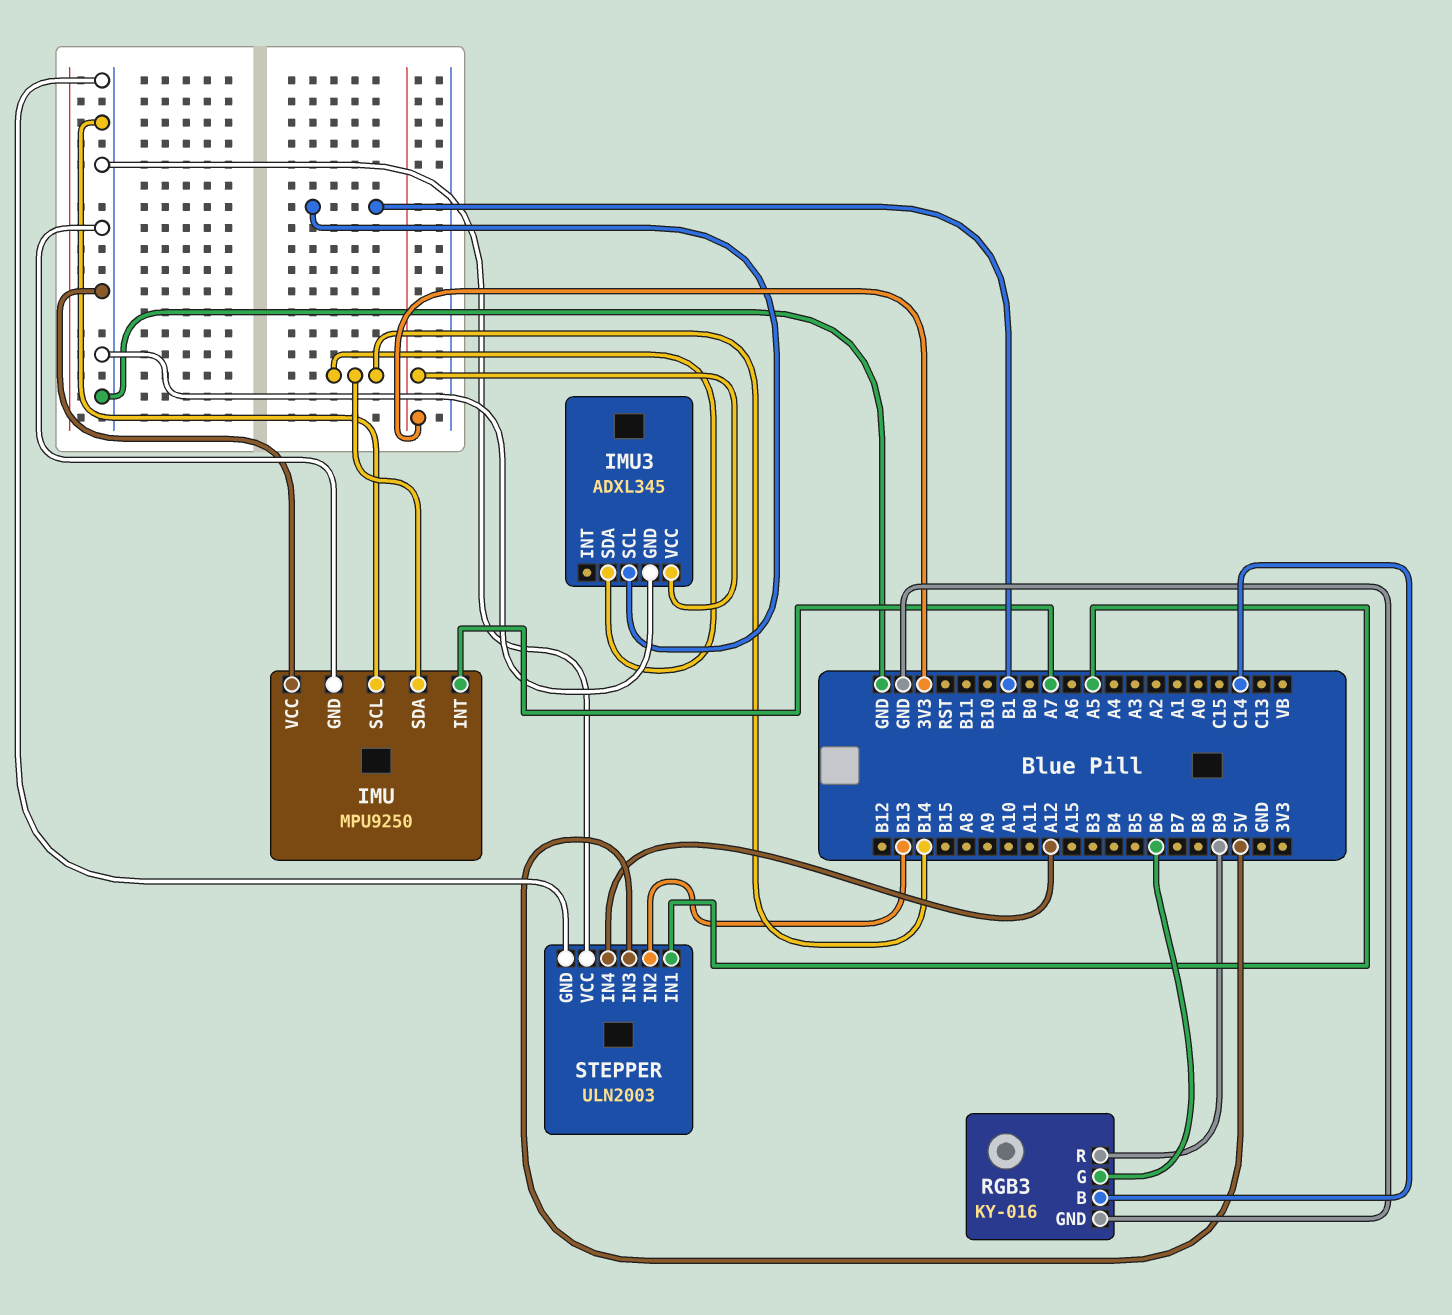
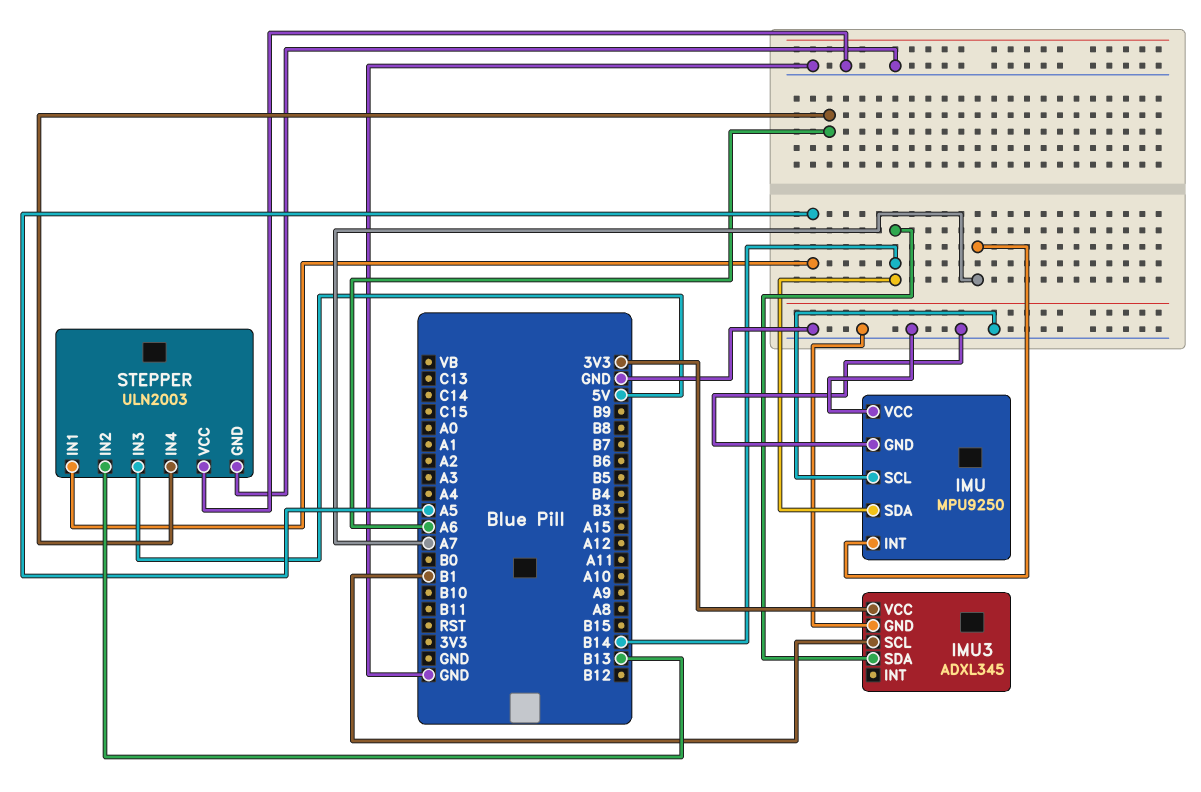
RGB3: KY-016 -> none
RGB3 pin B: C14 -> none
RGB3 pin G: B6 -> none
RGB3 pin GND: GND -> none
RGB3 pin R: B9 -> none
STEPPER pin IN4: A12 -> A6

